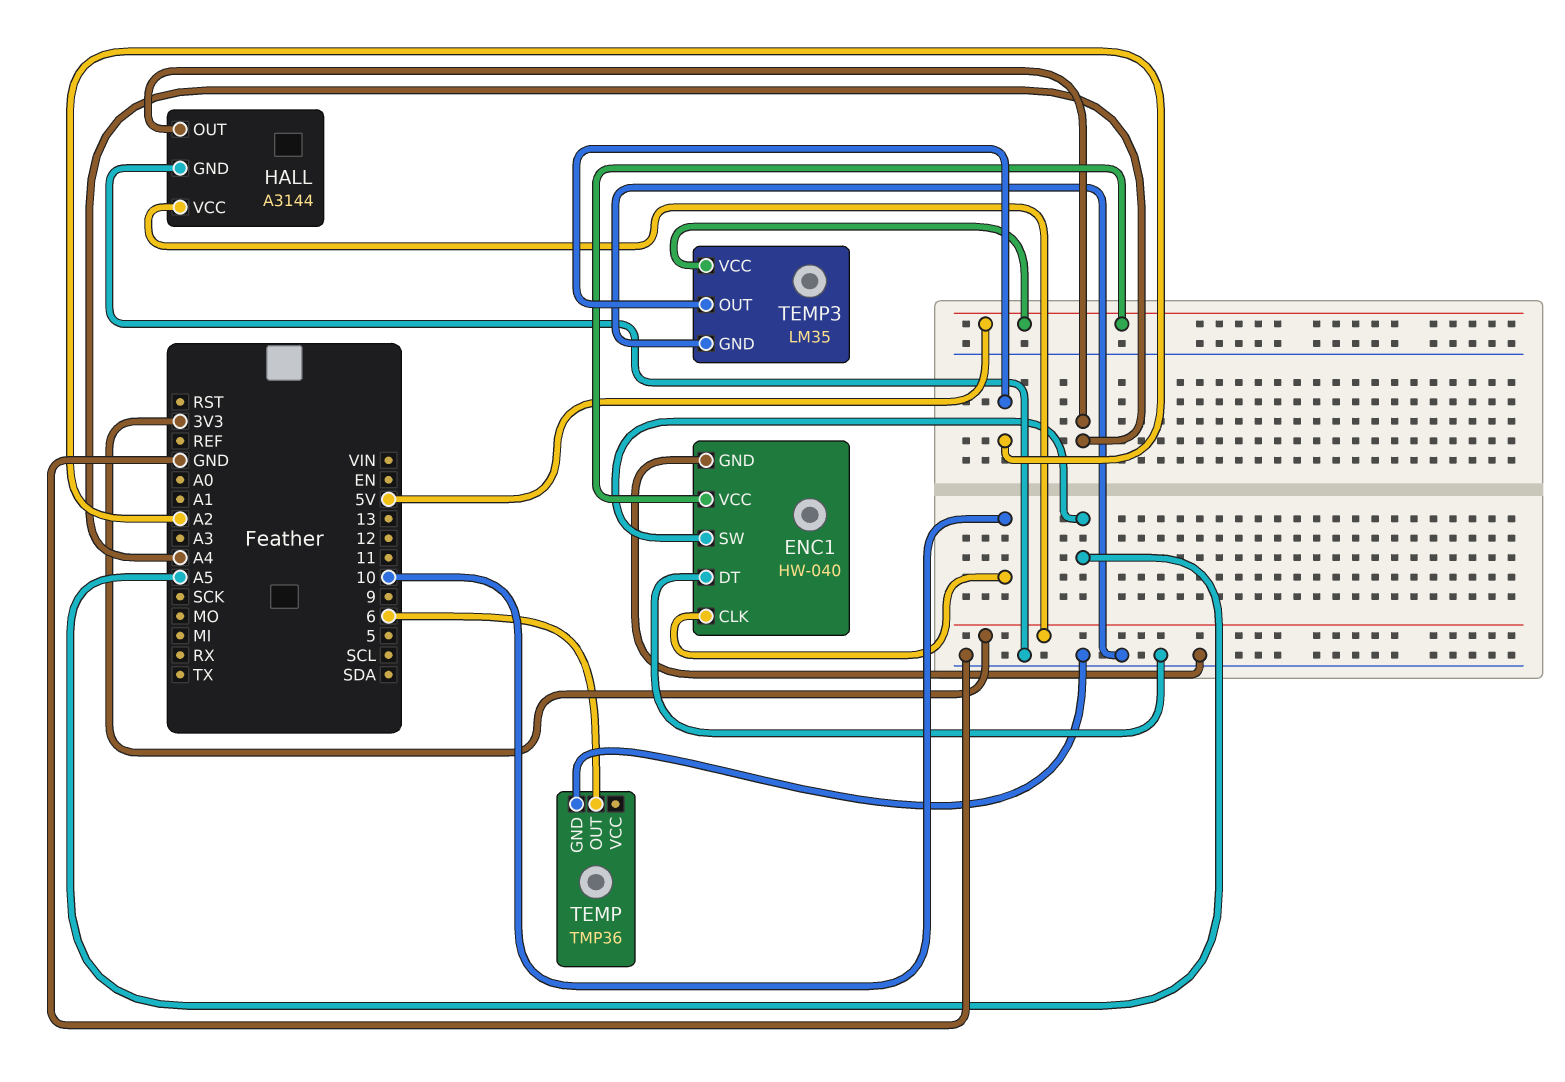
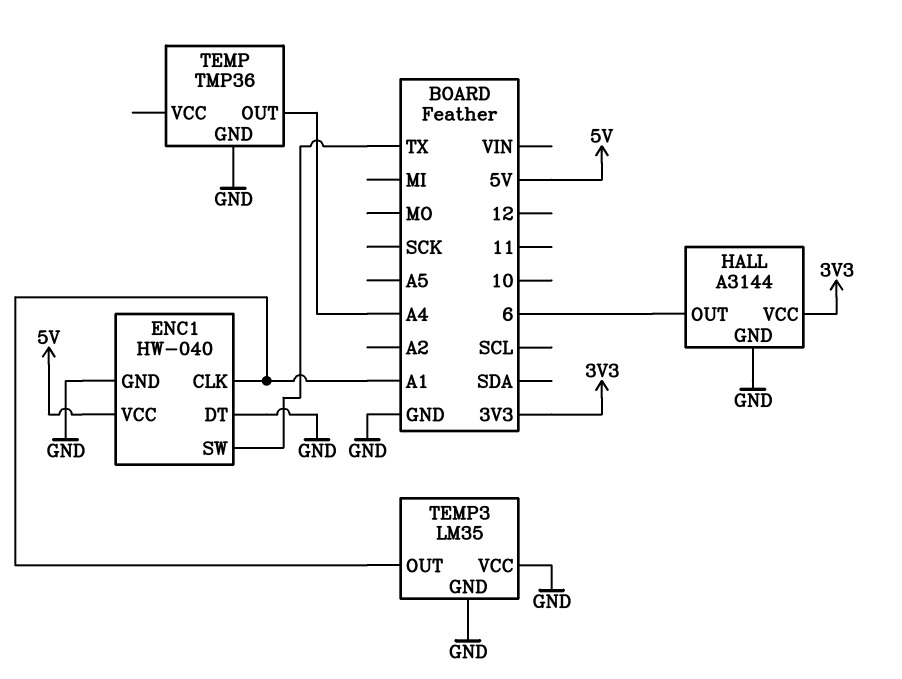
ENC1 pin CLK: 10 -> A1
ENC1 pin SW: A5 -> TX
HALL pin OUT: A4 -> 6
TEMP pin OUT: 6 -> A4
TEMP3 pin OUT: A2 -> A1
TEMP3 pin VCC: 5V -> GND

